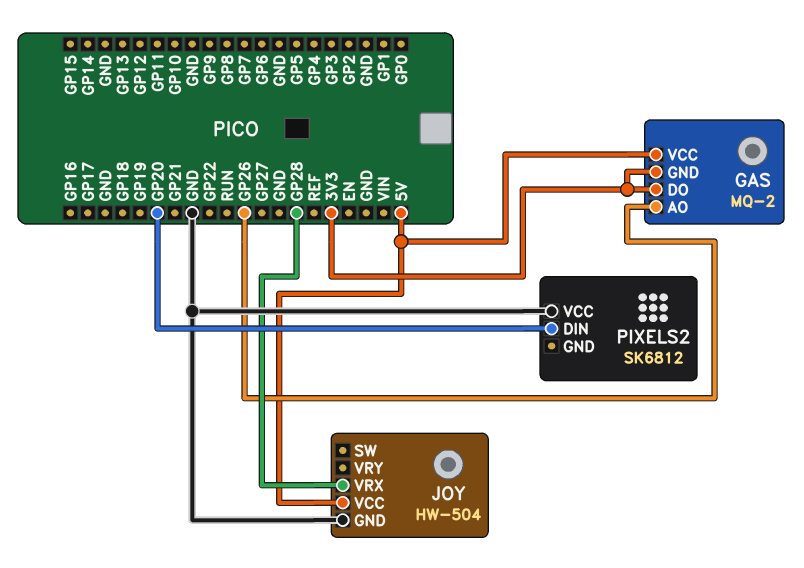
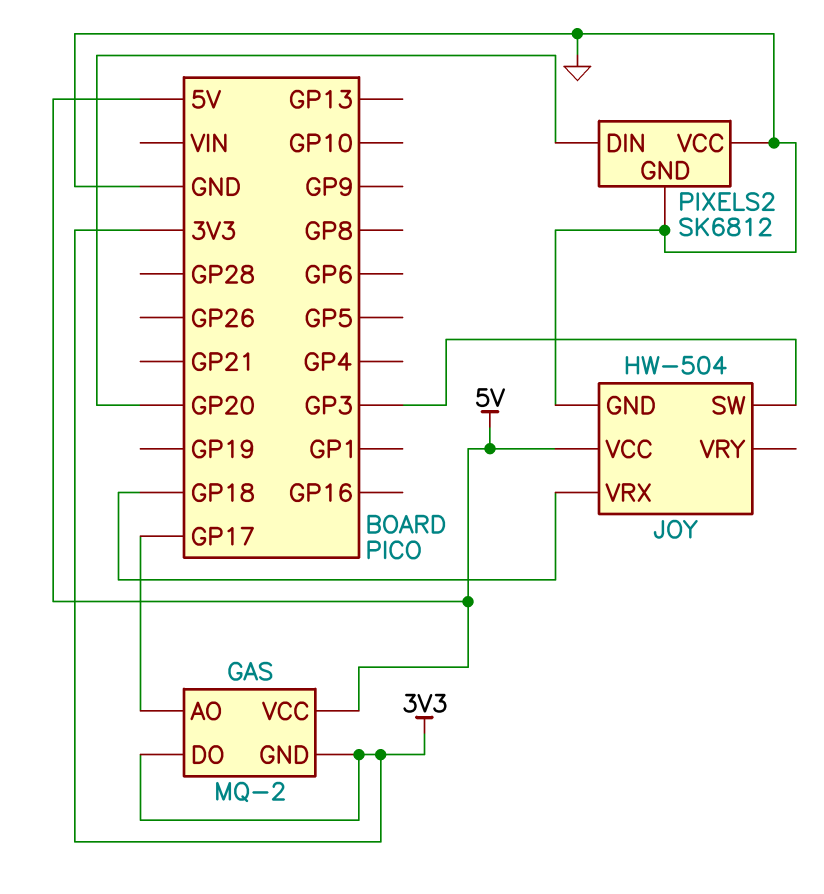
GAS pin AO: GP26 -> GP17
JOY pin SW: none -> GP3
JOY pin VRX: GP28 -> GP18
PIXELS2 pin GND: none -> GND

